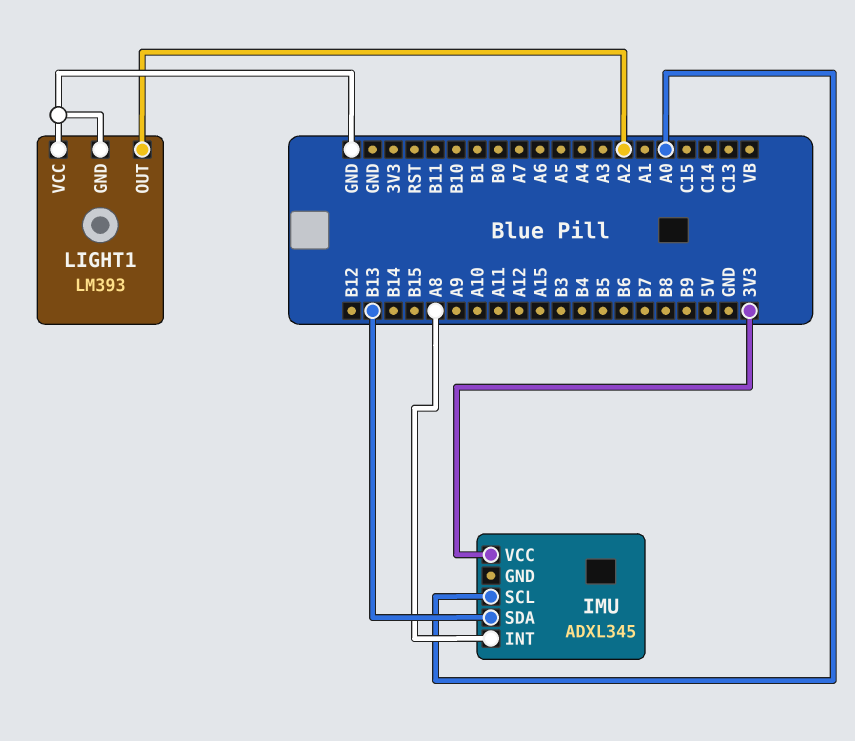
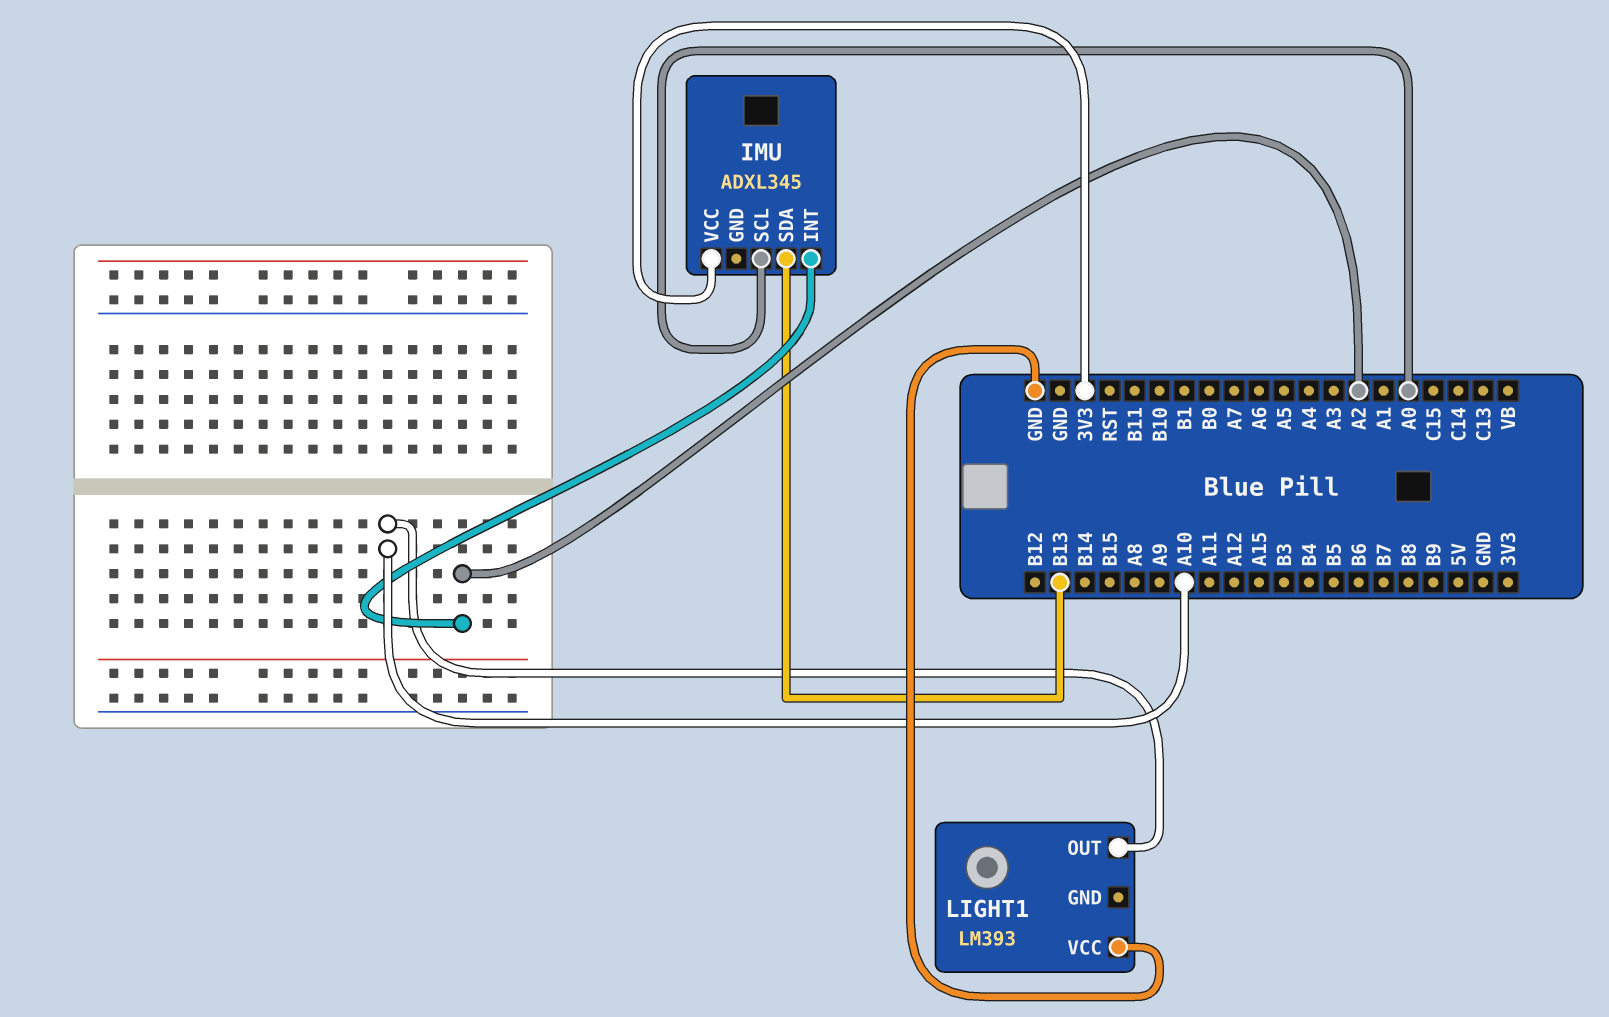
IMU pin INT: A8 -> A2
LIGHT1 pin GND: GND -> none
LIGHT1 pin OUT: A2 -> A10

